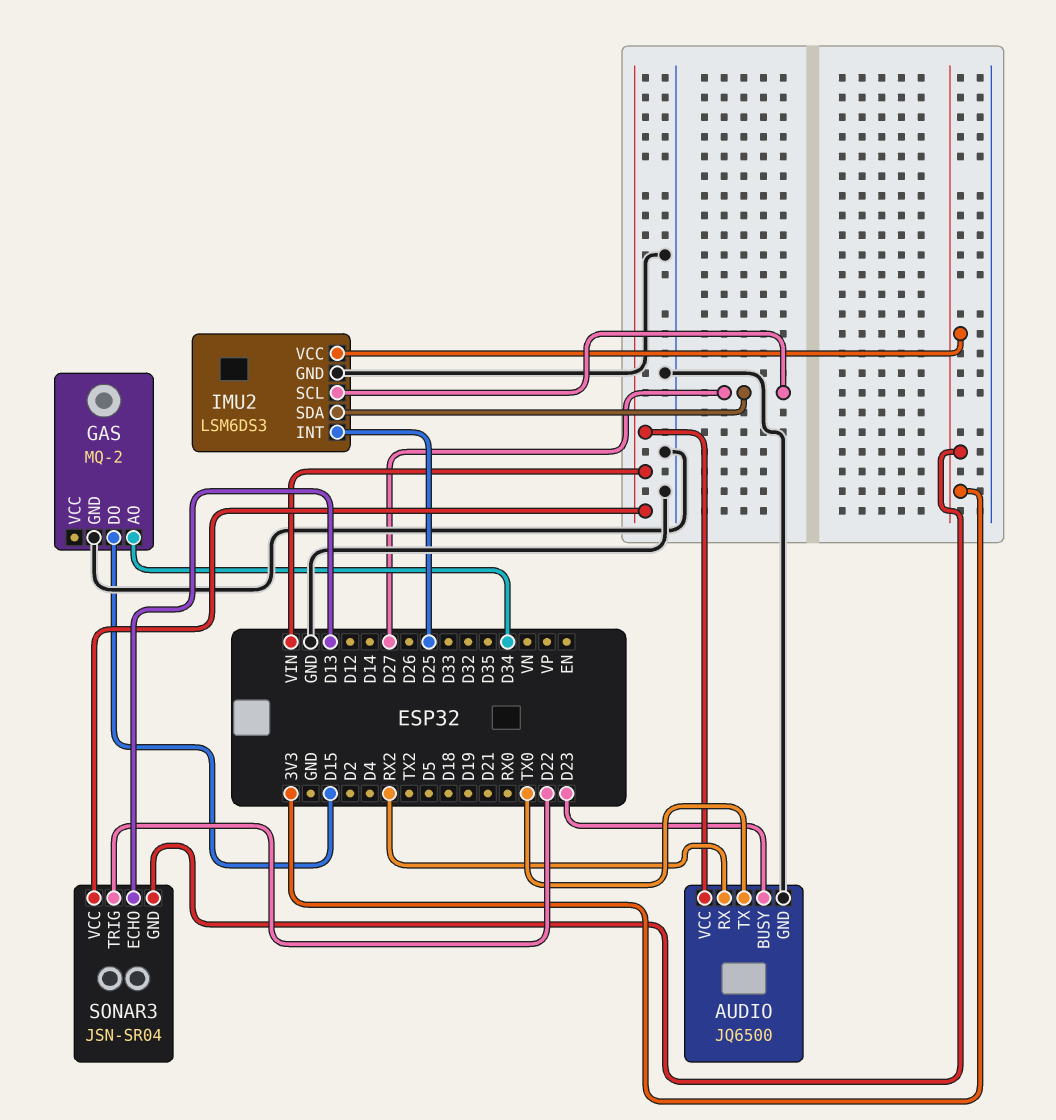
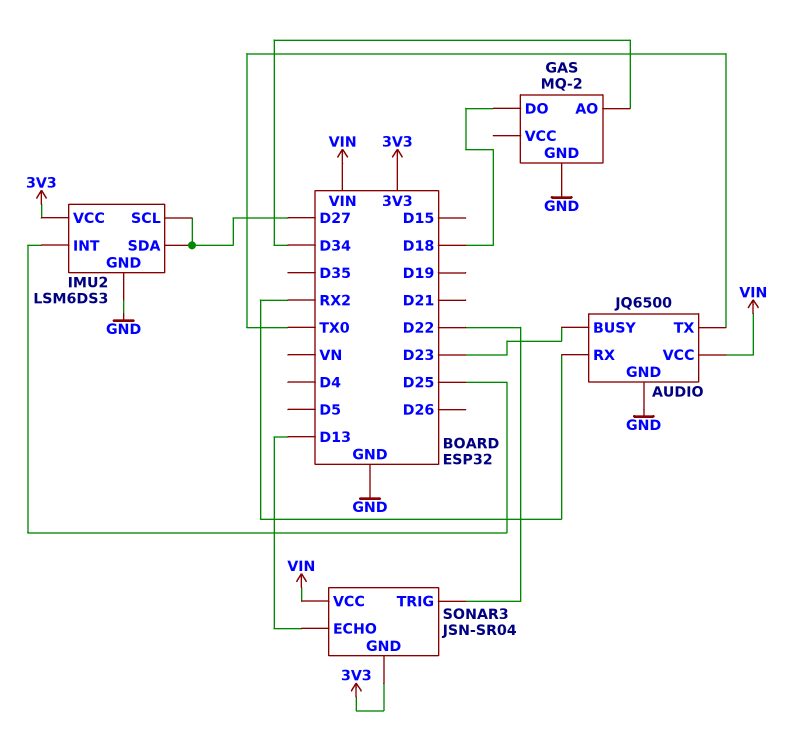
GAS pin DO: D15 -> D18

